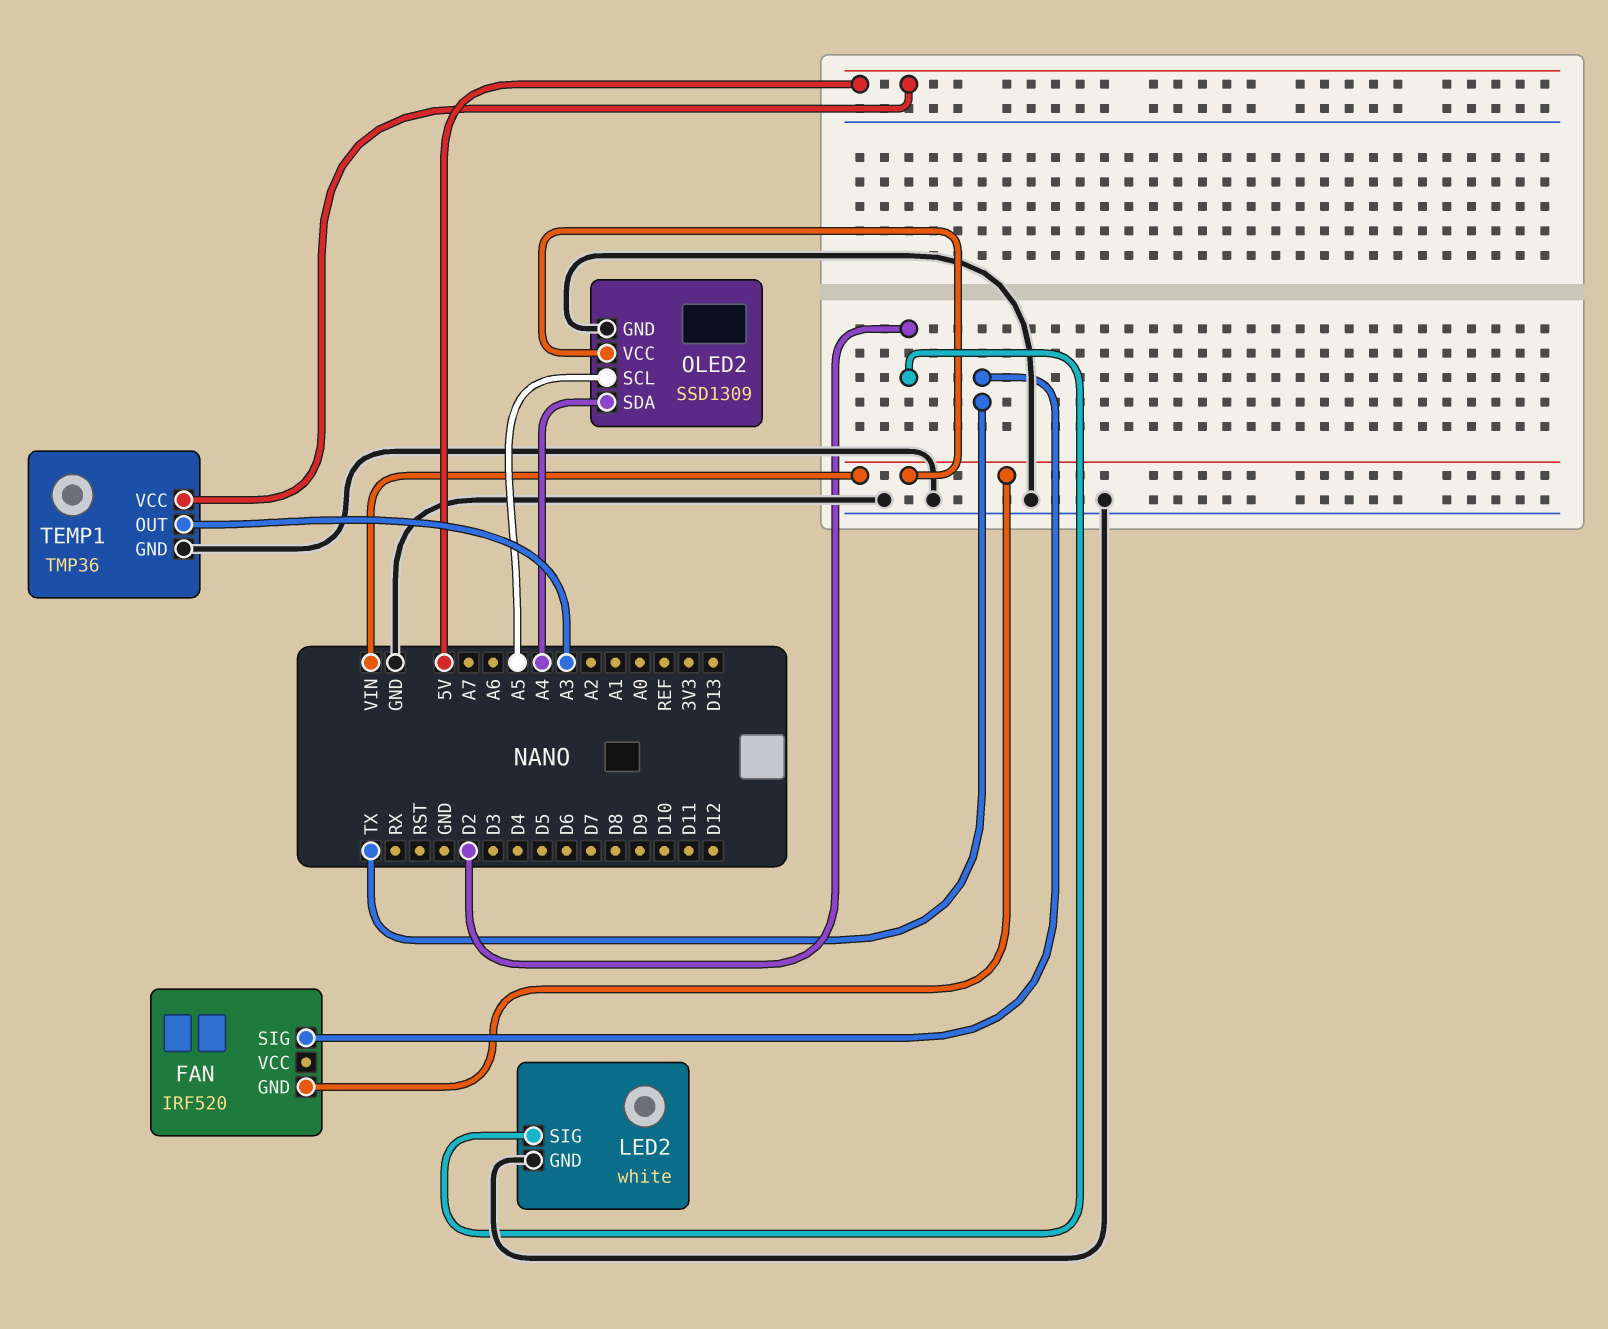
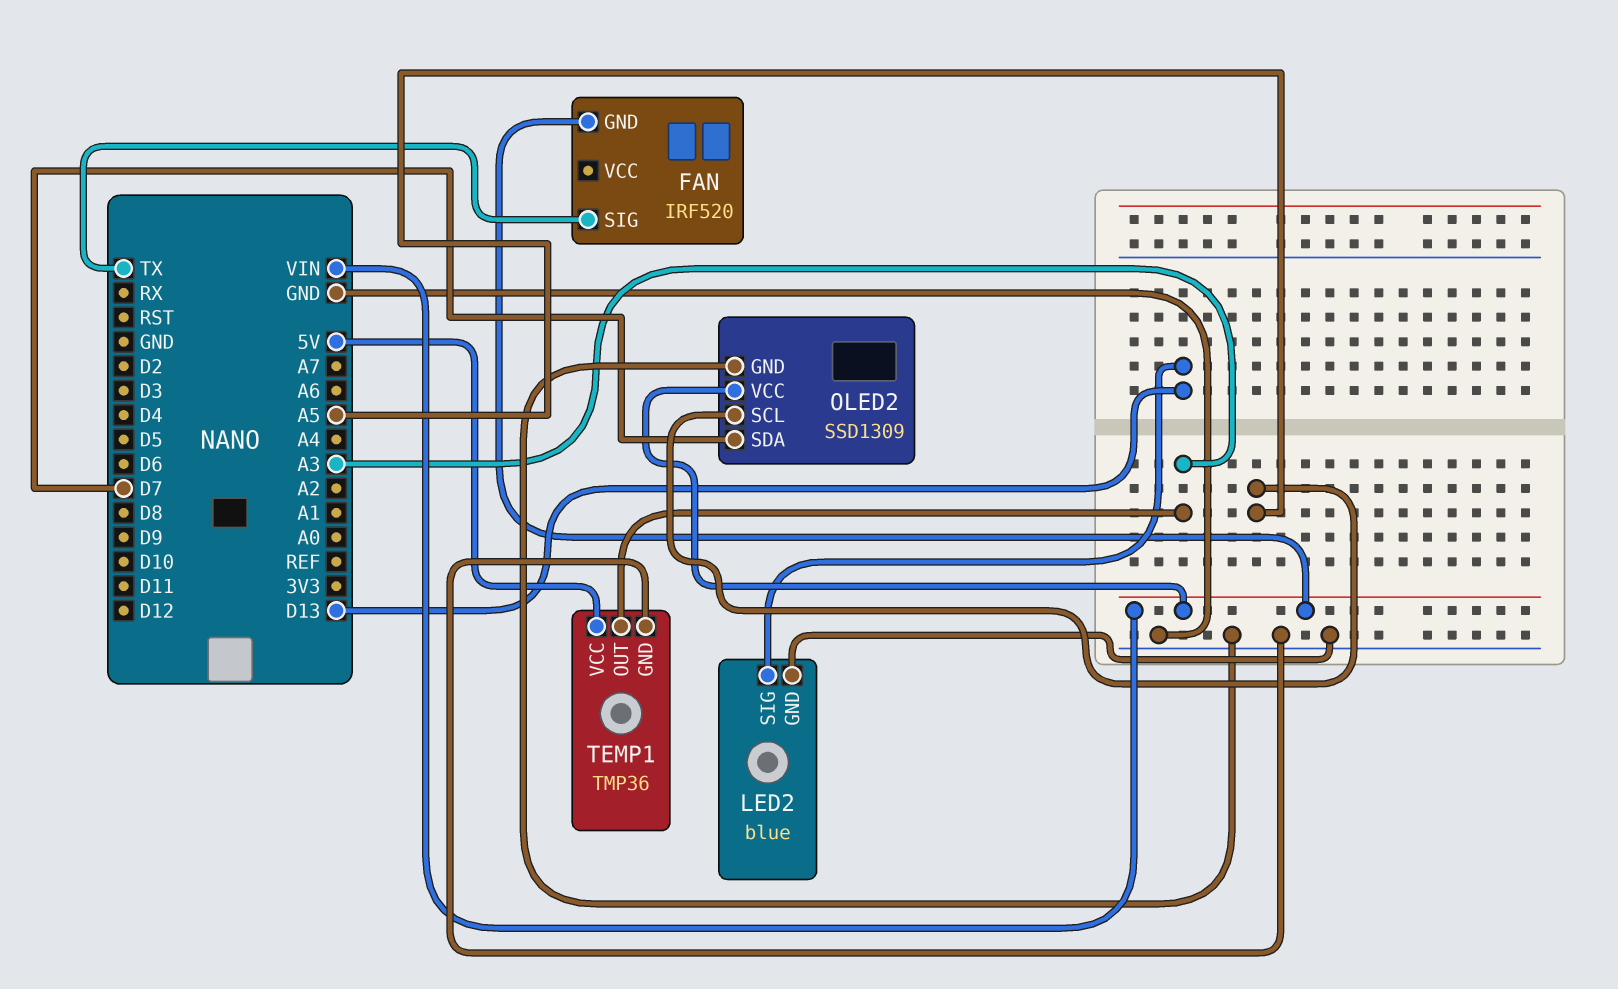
LED2: white -> blue
LED2 pin SIG: D2 -> D13
OLED2 pin SDA: A4 -> D7

